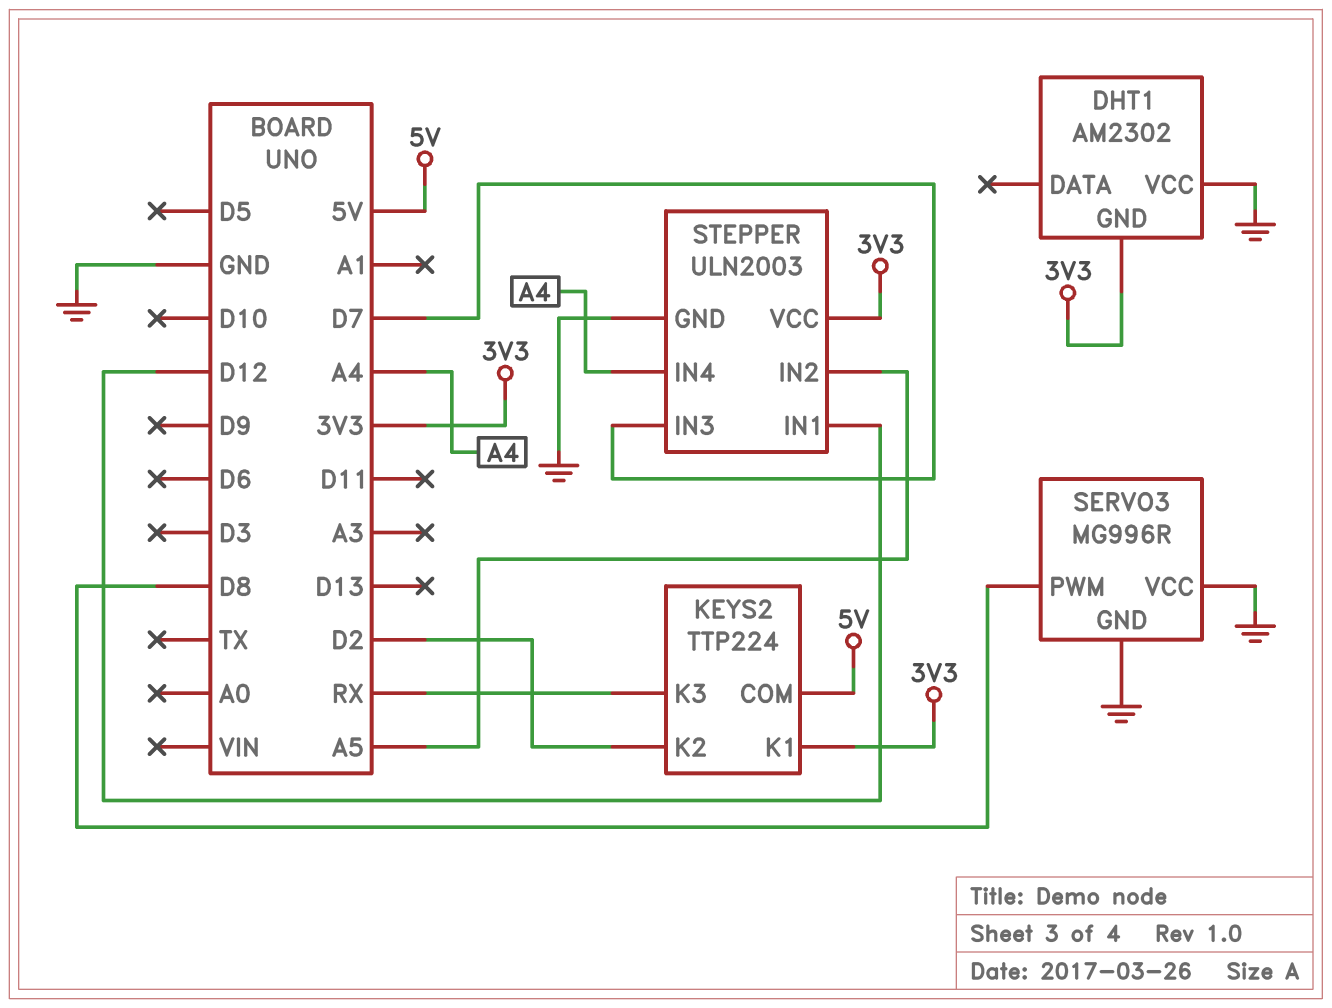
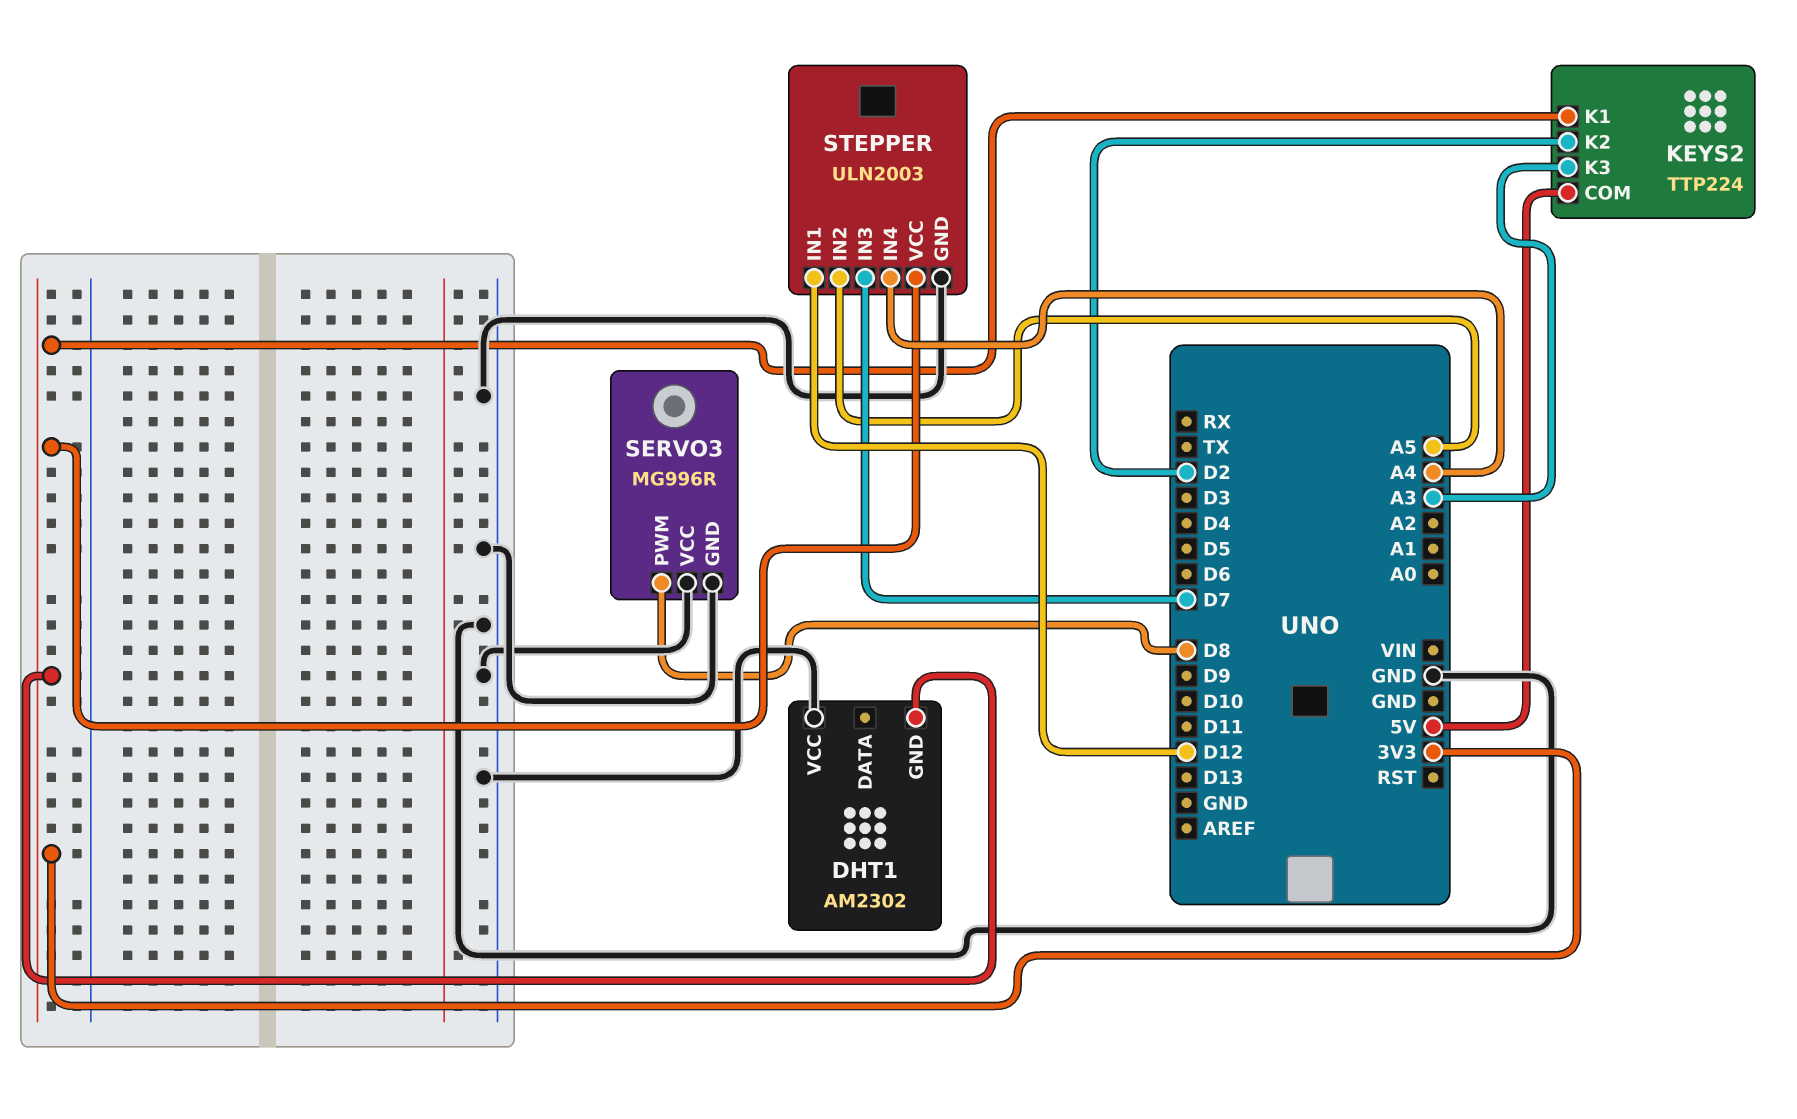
KEYS2 pin K3: RX -> A3

